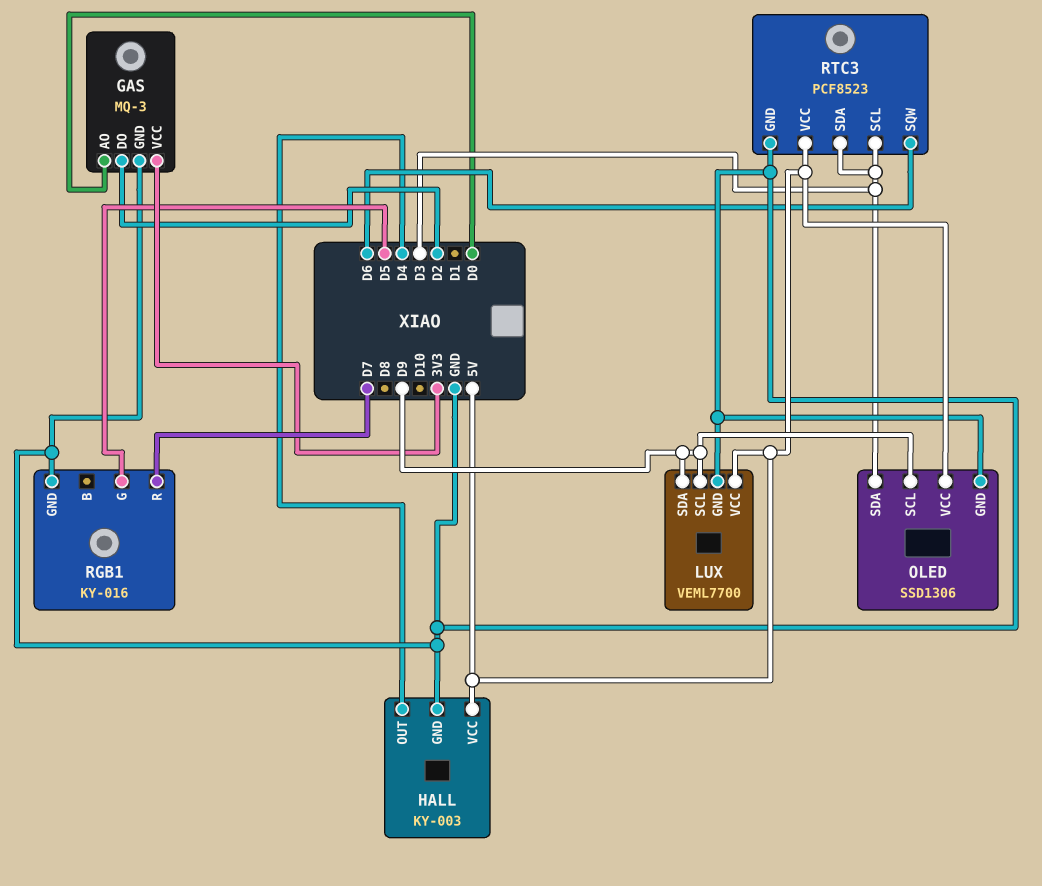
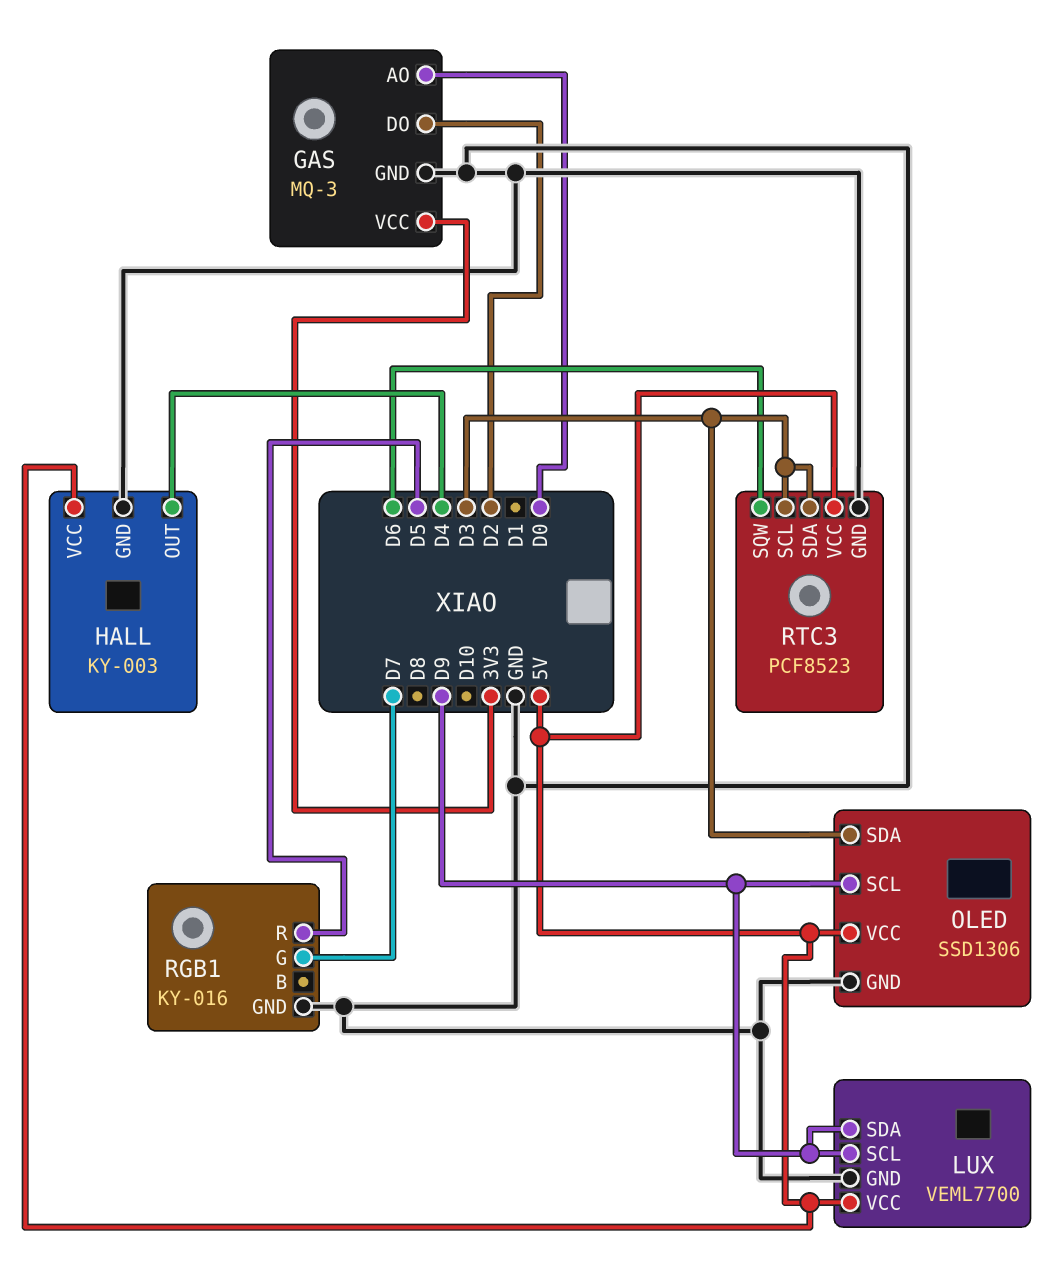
RGB1 pin G: D5 -> D7
RGB1 pin R: D7 -> D5

